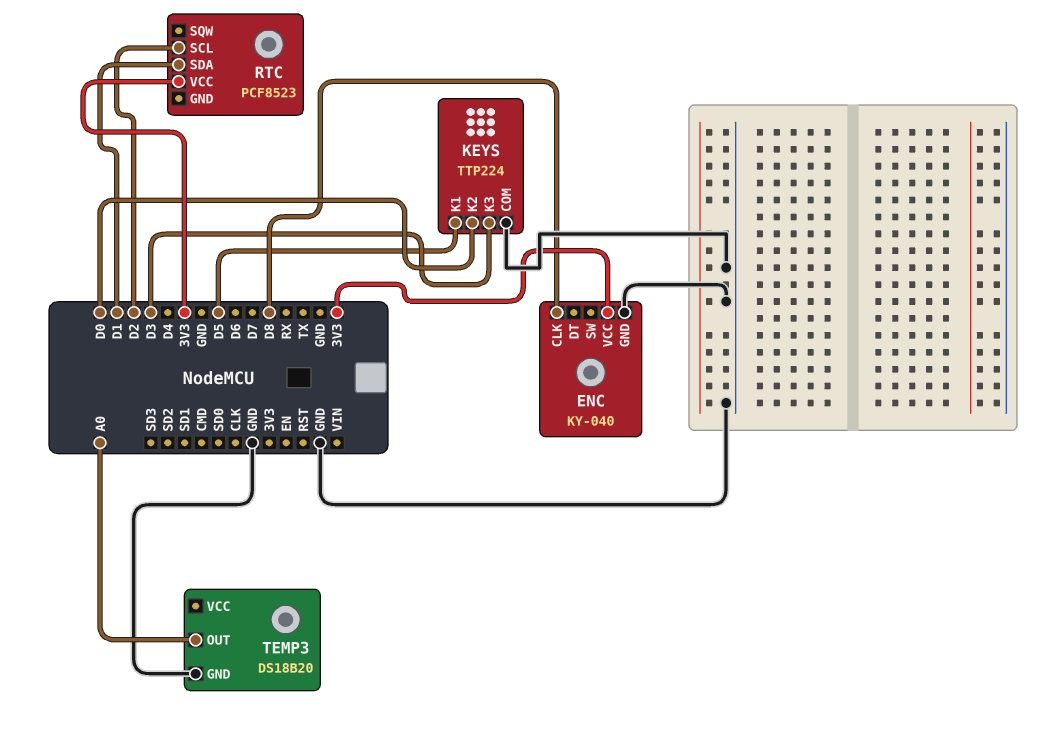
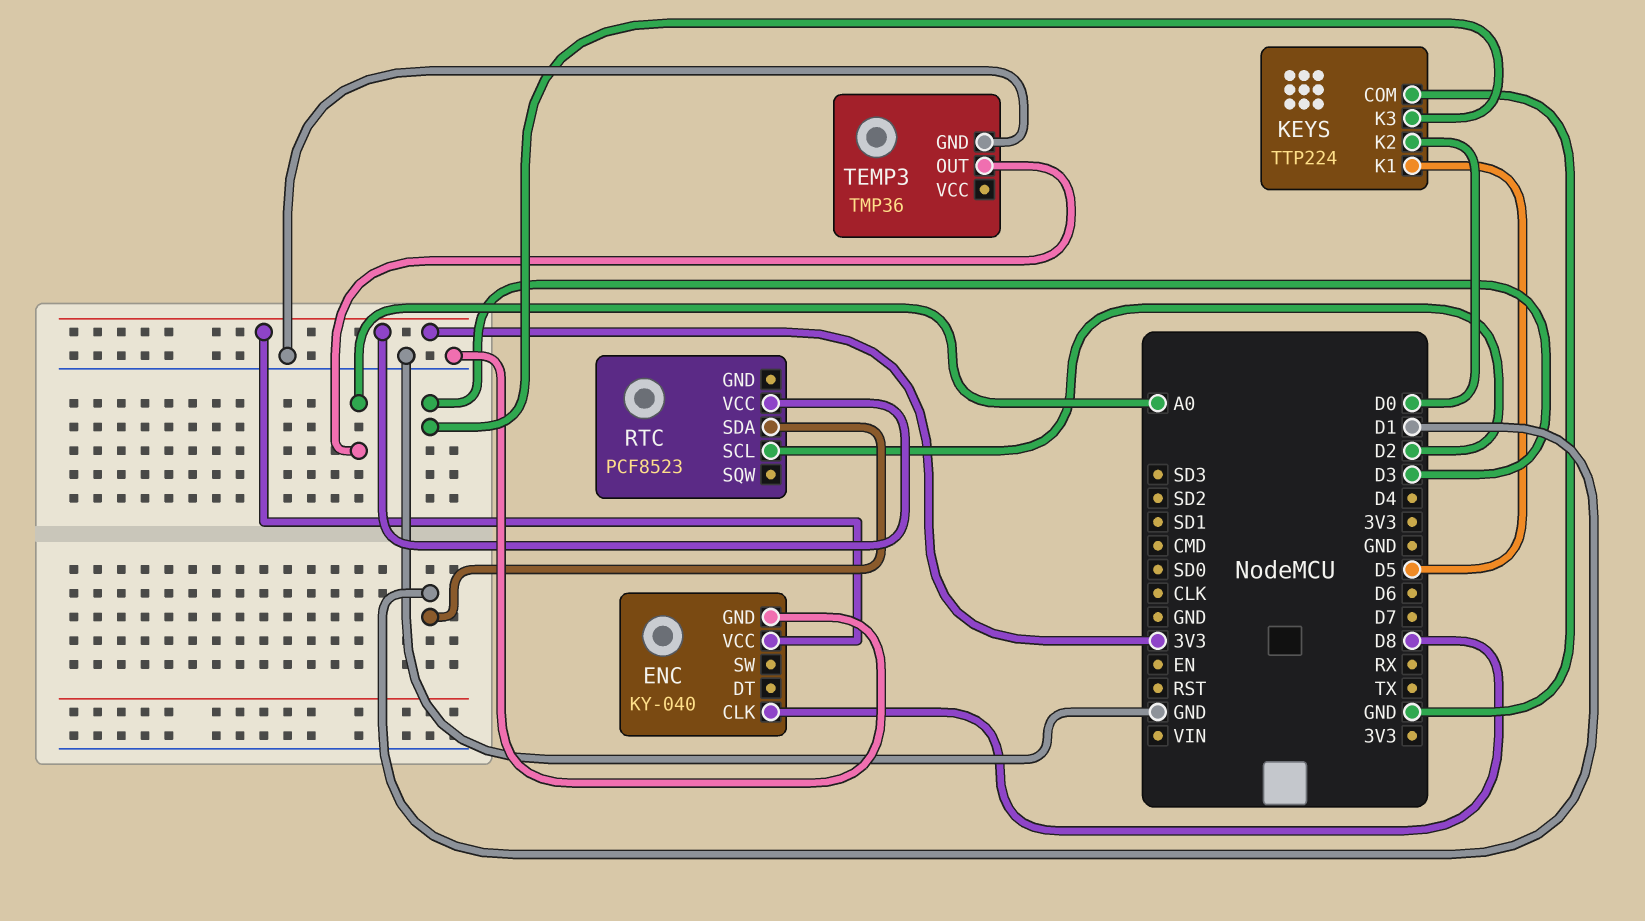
TEMP3: DS18B20 -> TMP36

